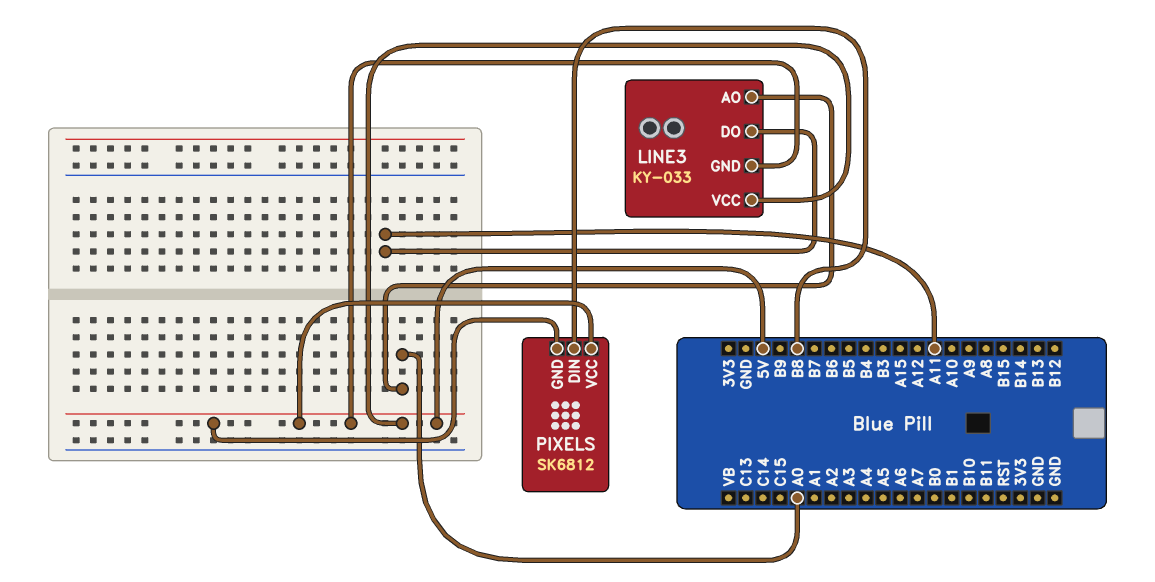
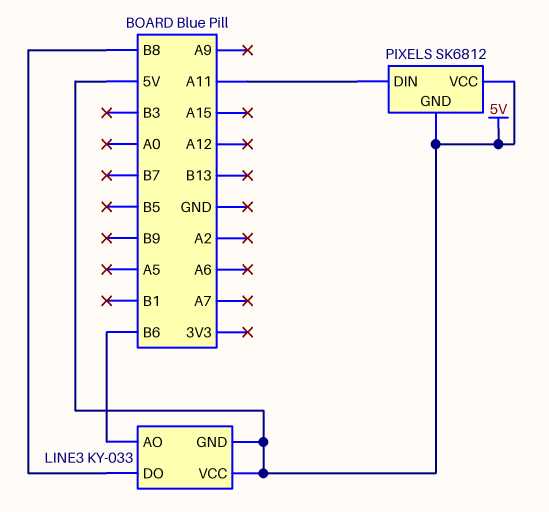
LINE3 pin AO: A0 -> B6
LINE3 pin DO: A11 -> B8
PIXELS pin DIN: B8 -> A11

